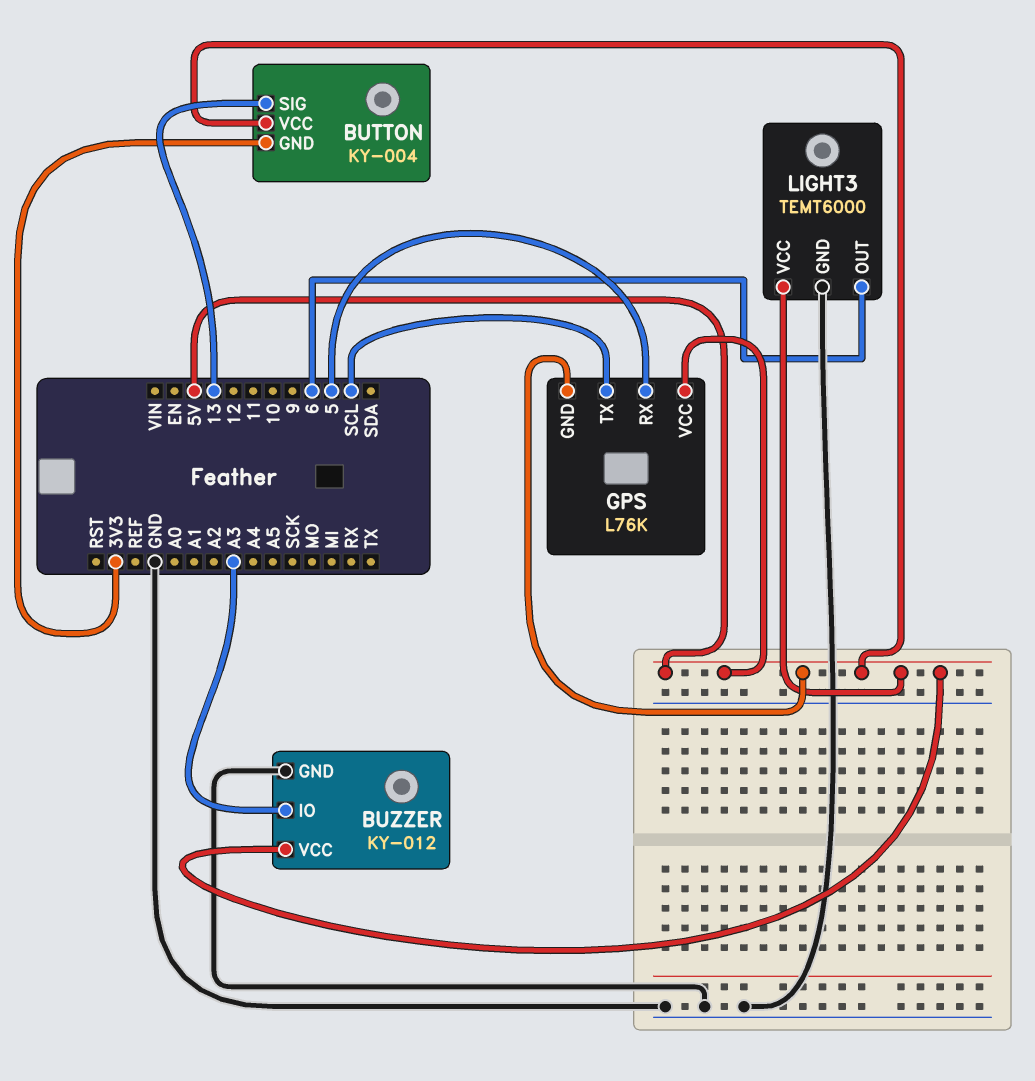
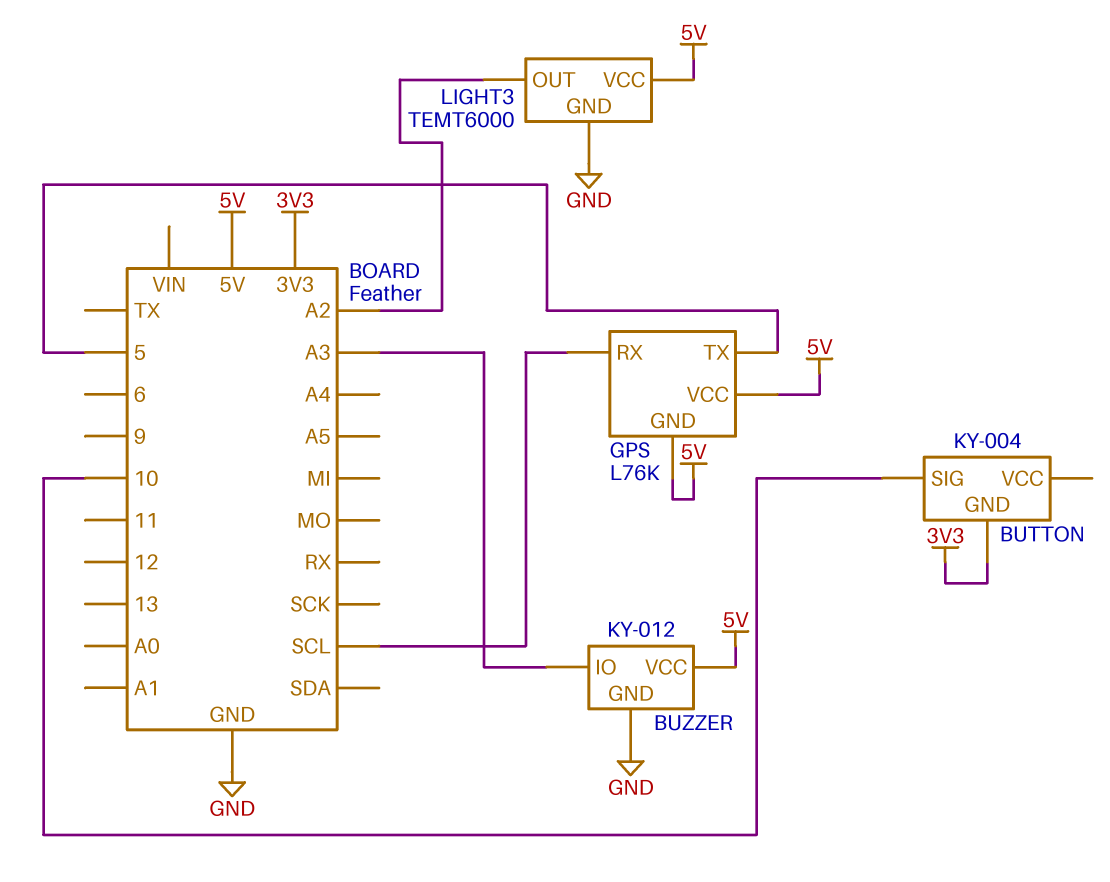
BUTTON pin SIG: 13 -> 10
BUTTON pin VCC: 5V -> none
GPS pin RX: 5 -> SCL
GPS pin TX: SCL -> 5
LIGHT3 pin OUT: 6 -> A2

